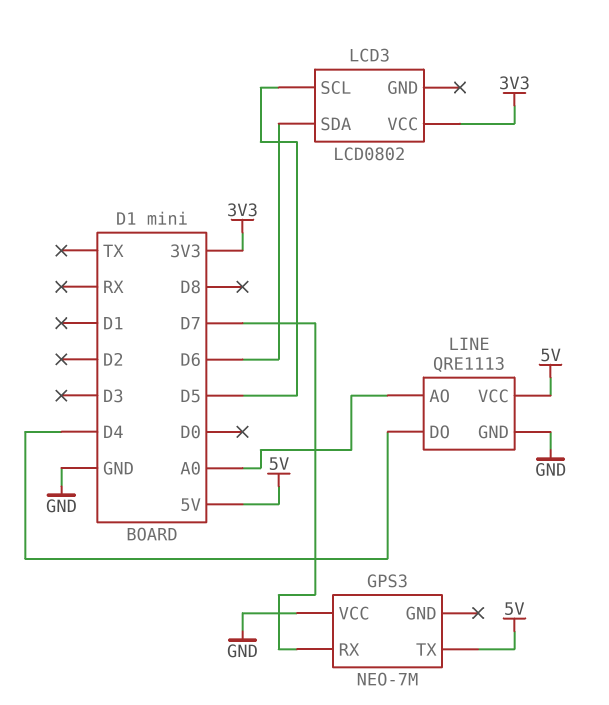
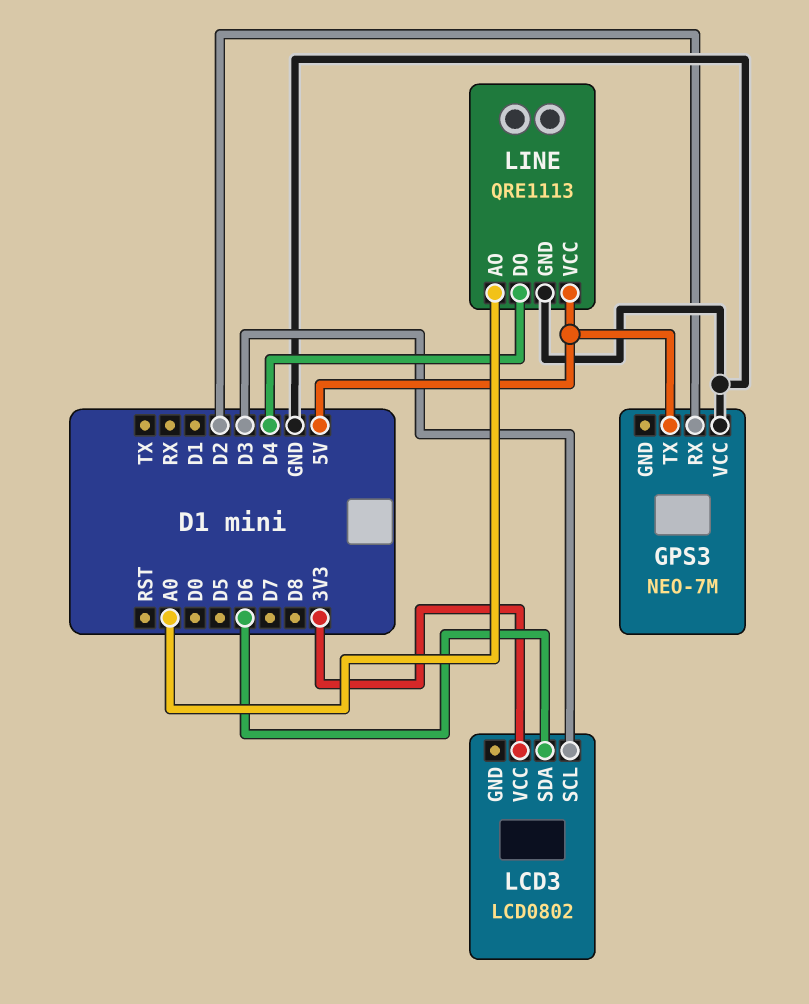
GPS3 pin RX: D7 -> D2
LCD3 pin SCL: D5 -> D3

